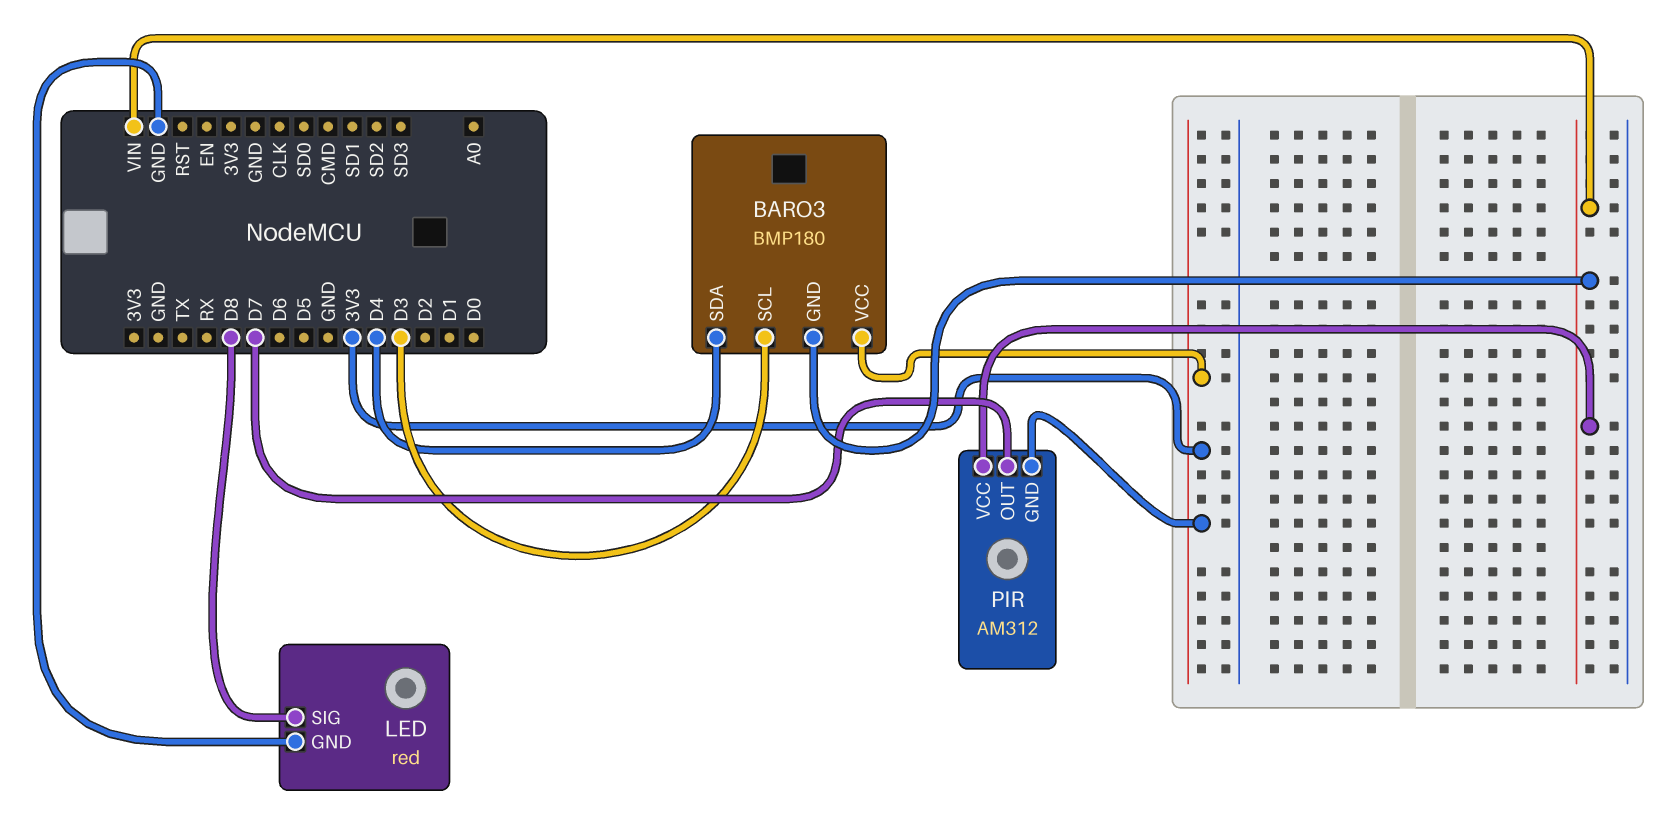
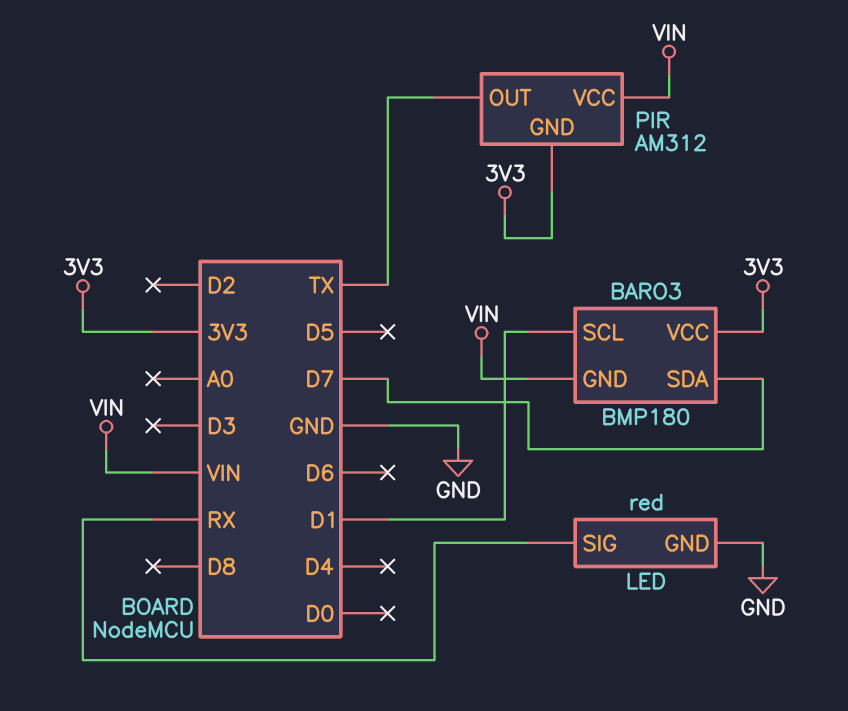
BARO3 pin SCL: D3 -> D1
BARO3 pin SDA: D4 -> D7
LED pin SIG: D8 -> RX
PIR pin OUT: D7 -> TX

